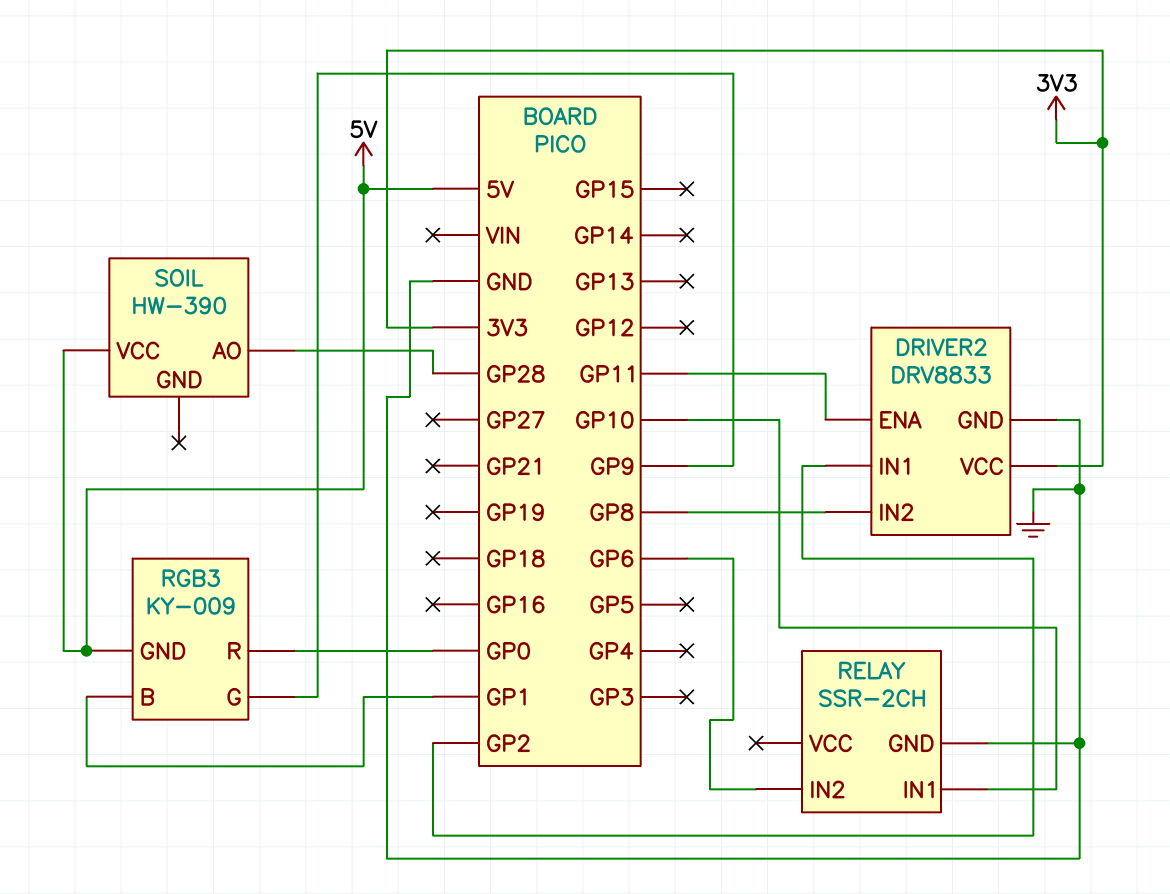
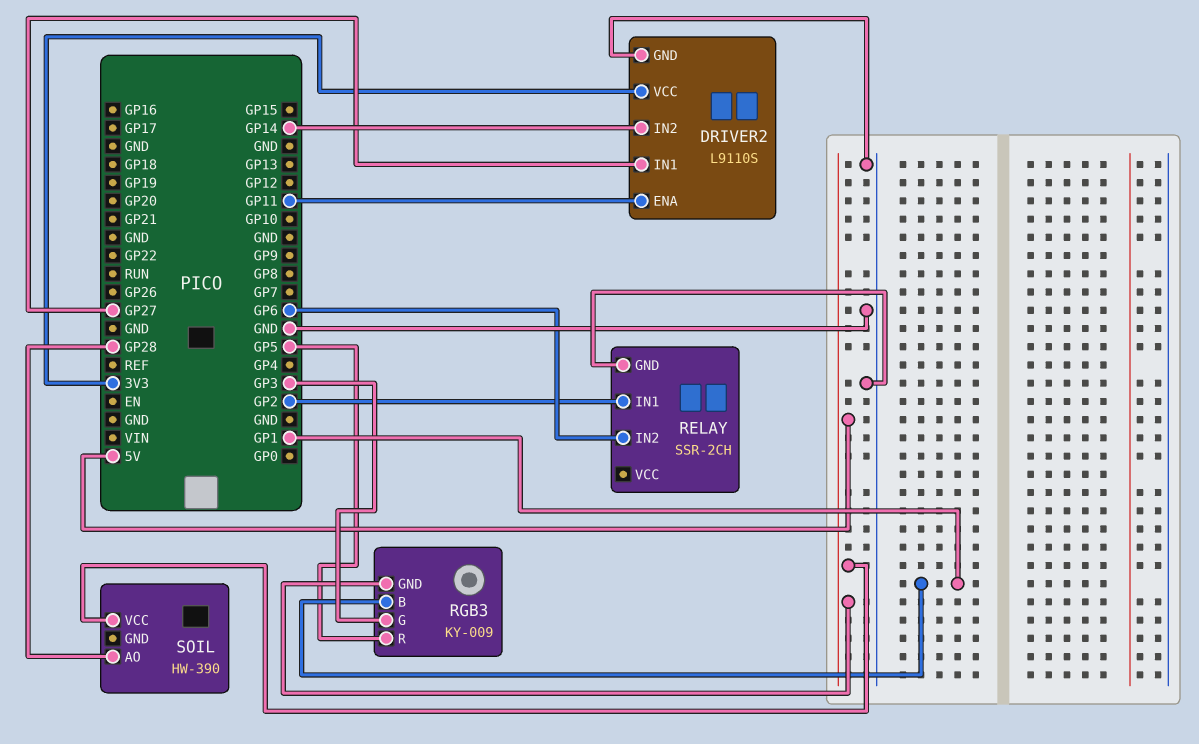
DRIVER2: DRV8833 -> L9110S
DRIVER2 pin IN1: GP2 -> GP27
DRIVER2 pin IN2: GP8 -> GP14
RELAY pin IN1: GP10 -> GP2
RGB3 pin G: GP9 -> GP3
RGB3 pin R: GP0 -> GP5

